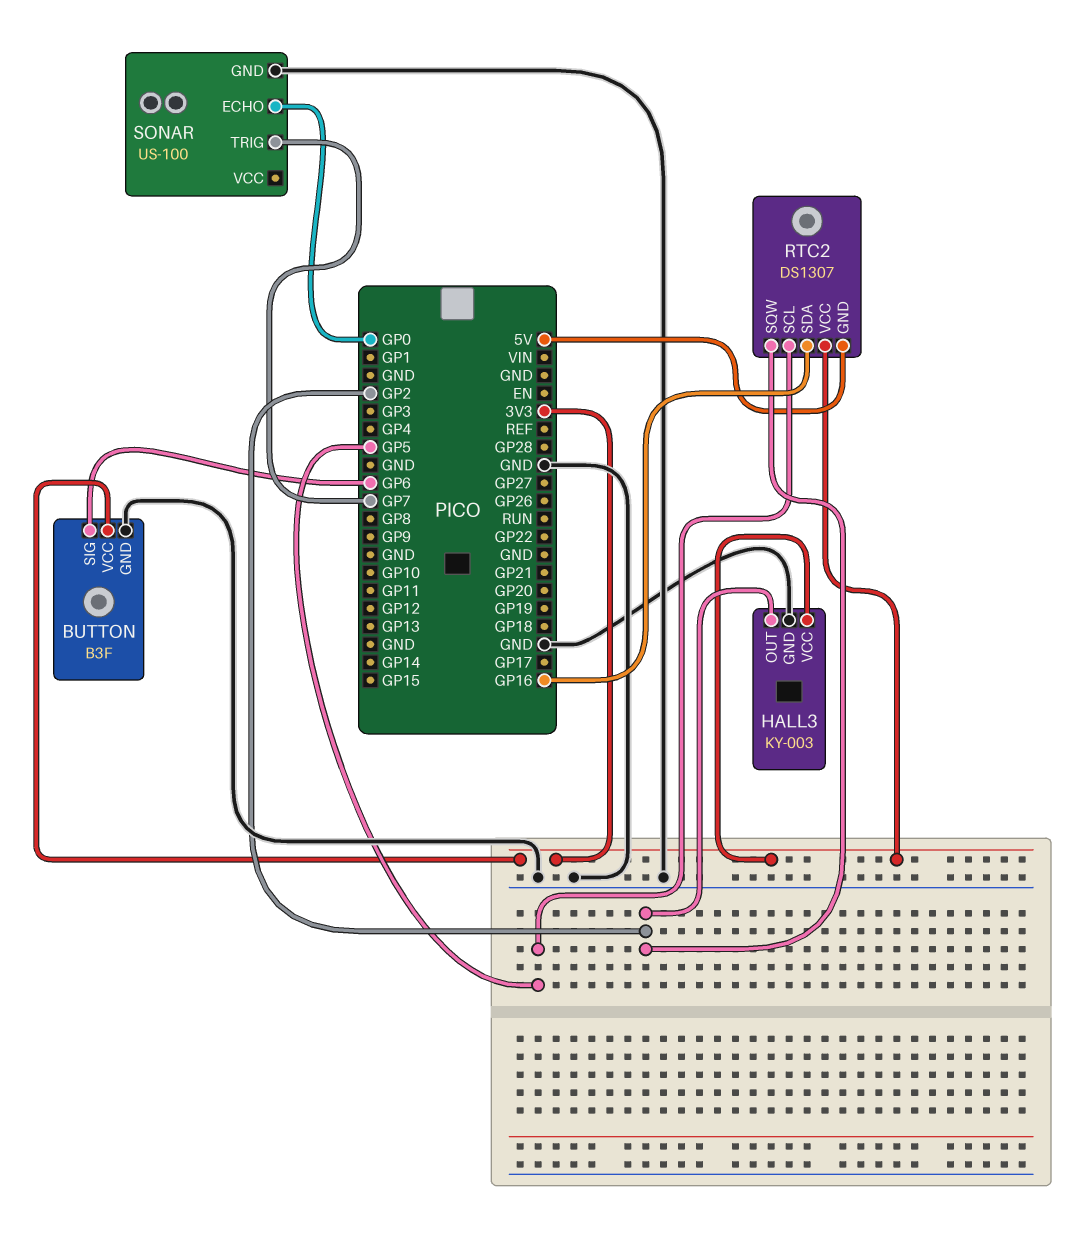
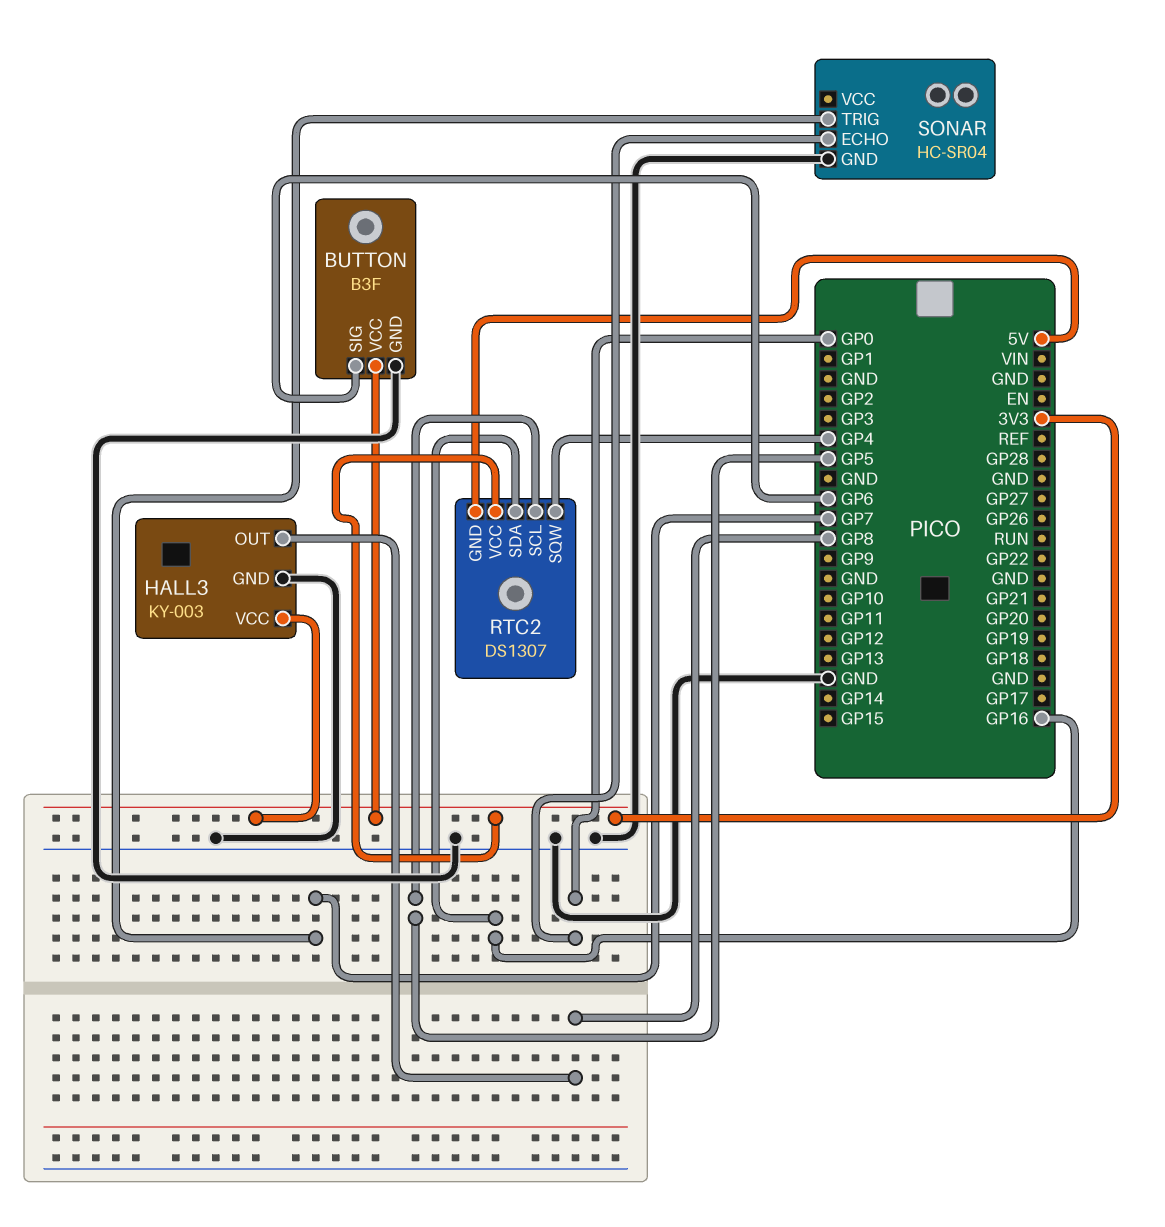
HALL3 pin OUT: GP2 -> GP8
RTC2 pin SQW: GP2 -> GP4
SONAR: US-100 -> HC-SR04

